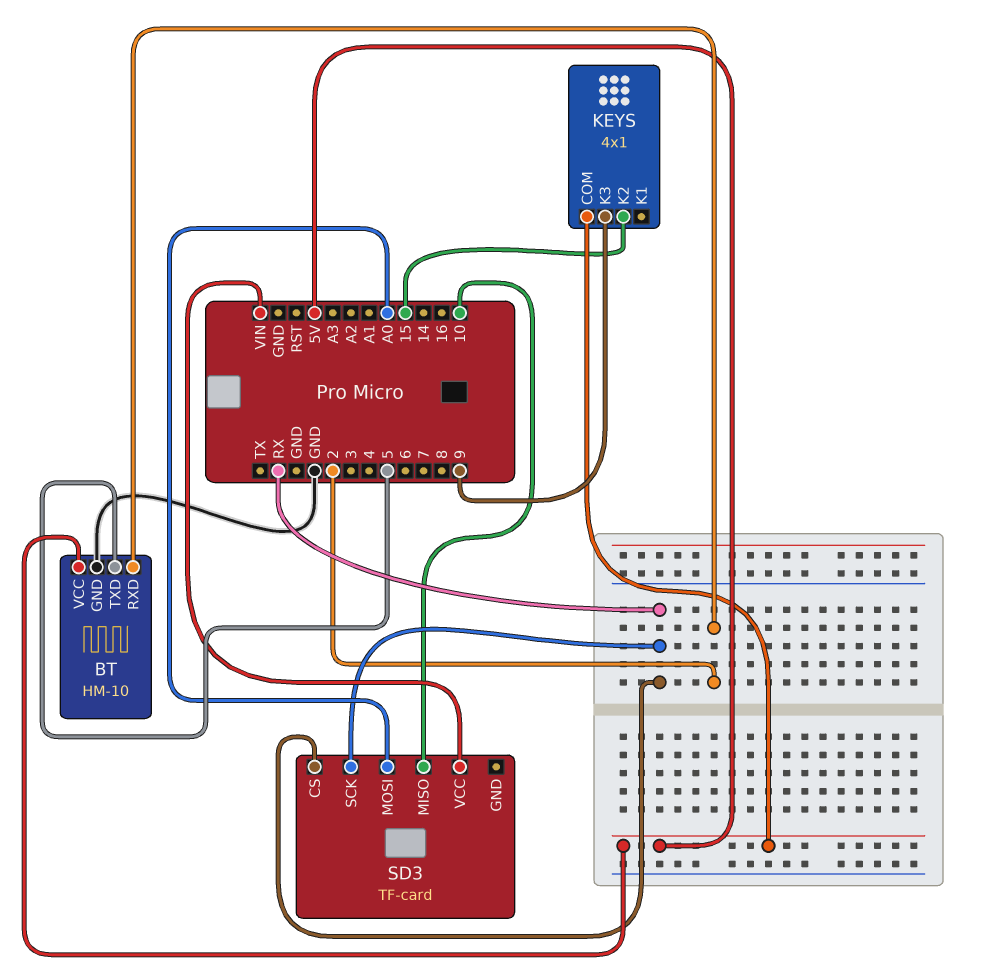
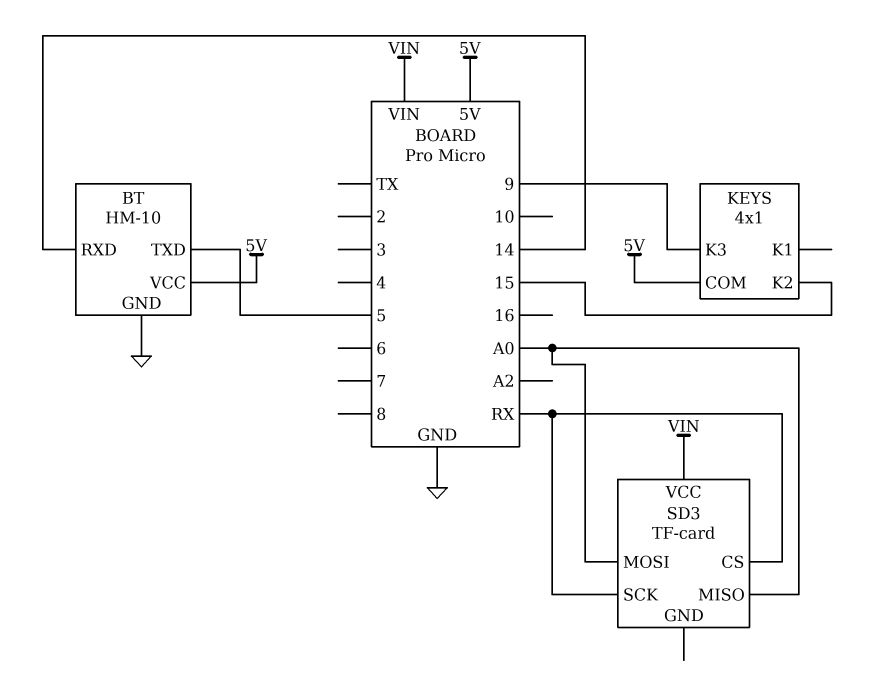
BT pin RXD: 2 -> 14
SD3 pin MISO: 10 -> A0

